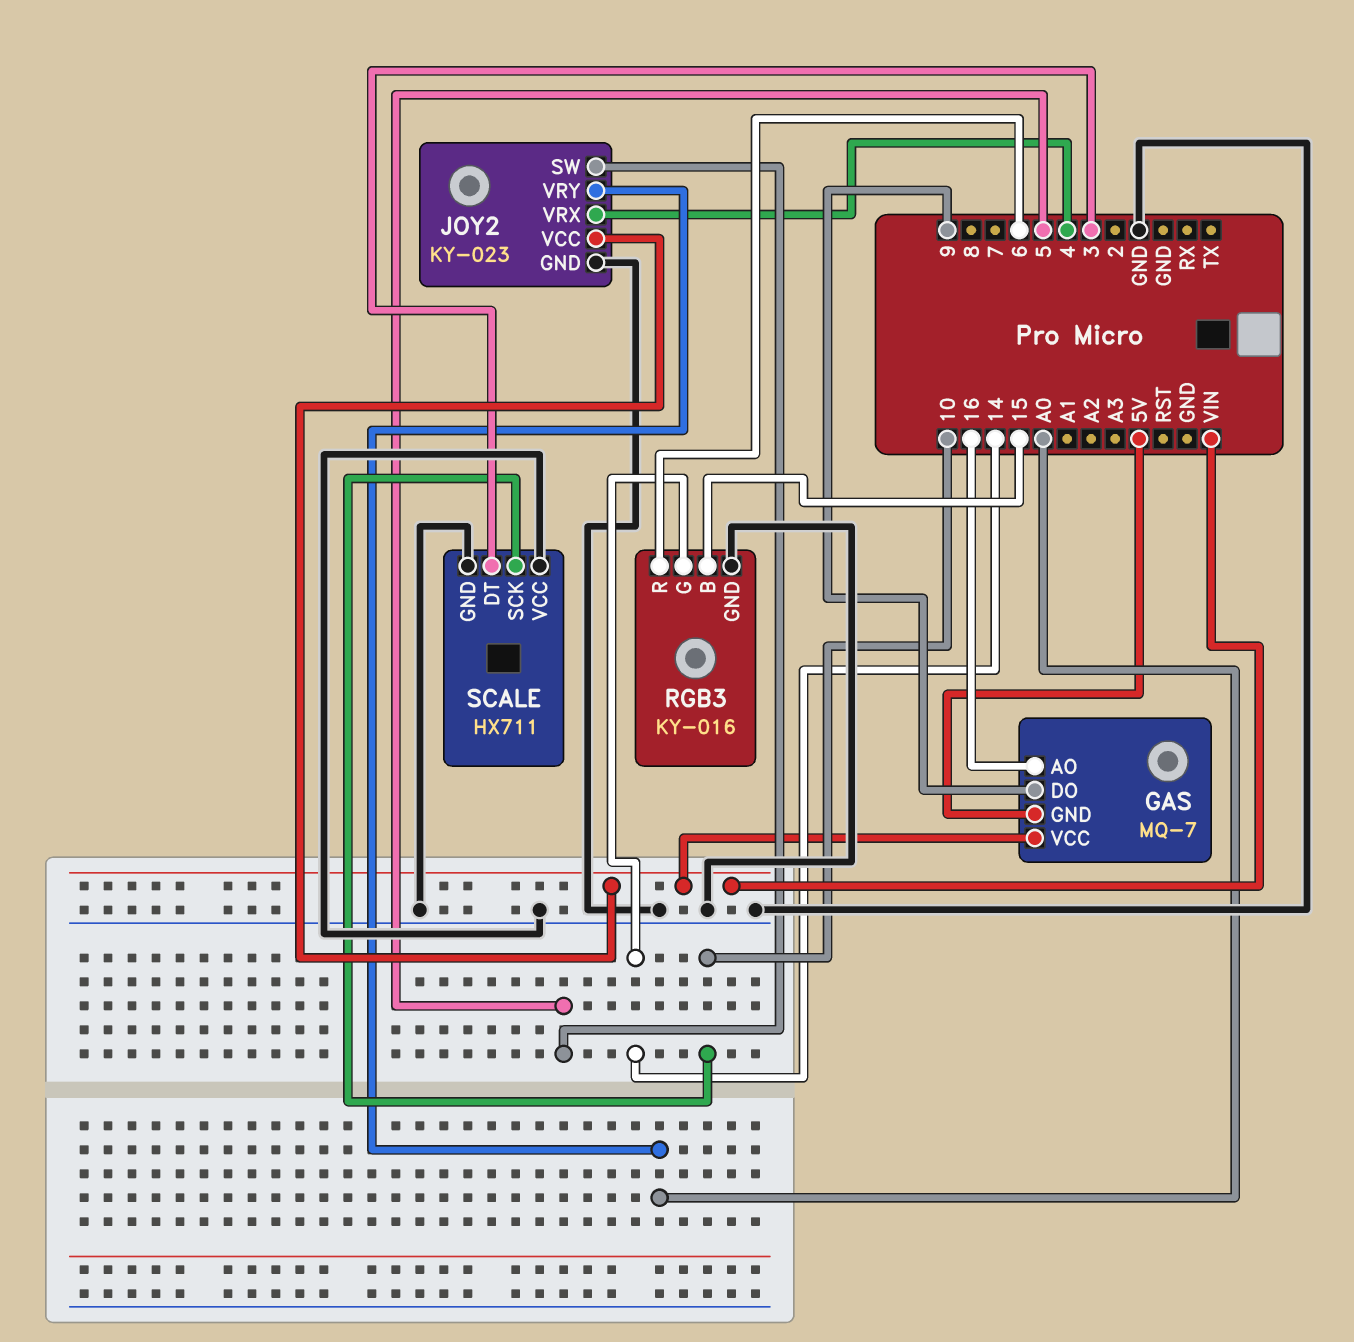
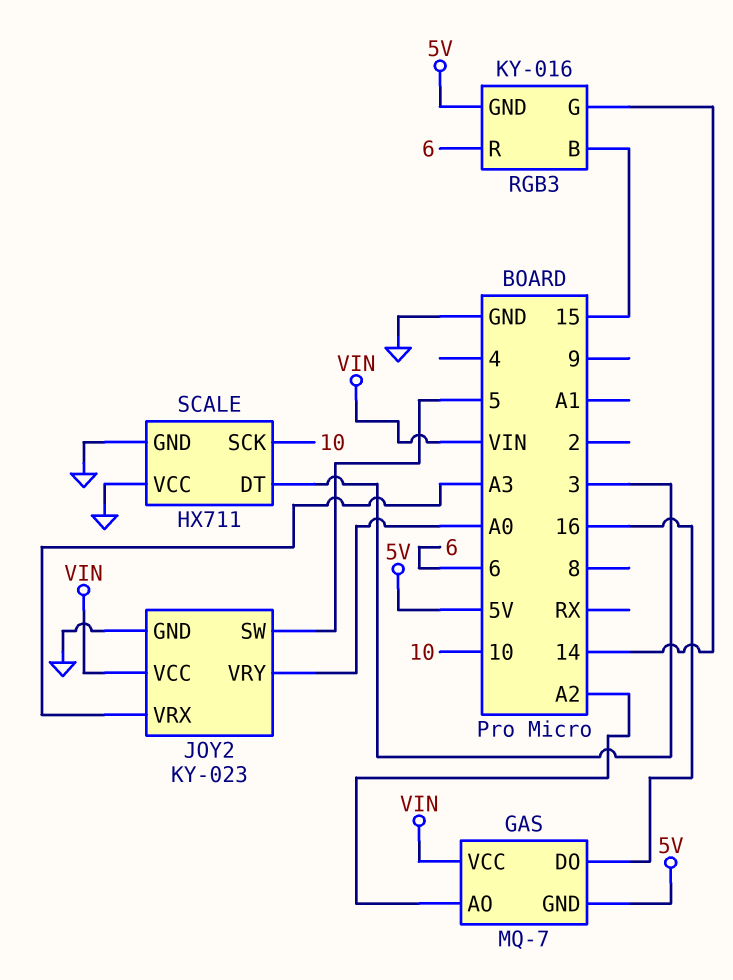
GAS pin AO: 16 -> A2
GAS pin DO: 9 -> 16
JOY2 pin VRX: 4 -> A3
RGB3 pin GND: GND -> 5V

